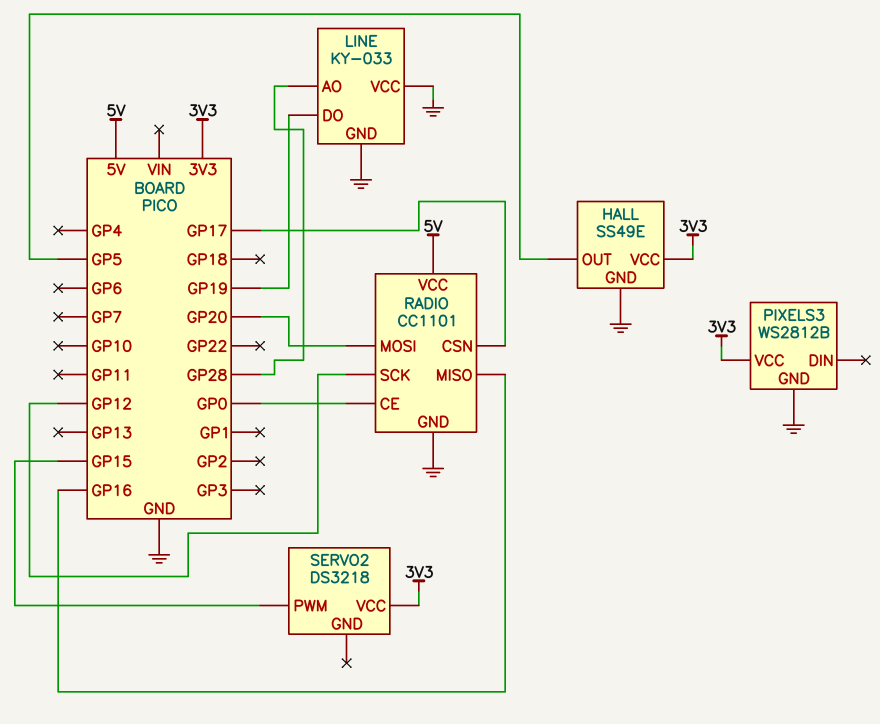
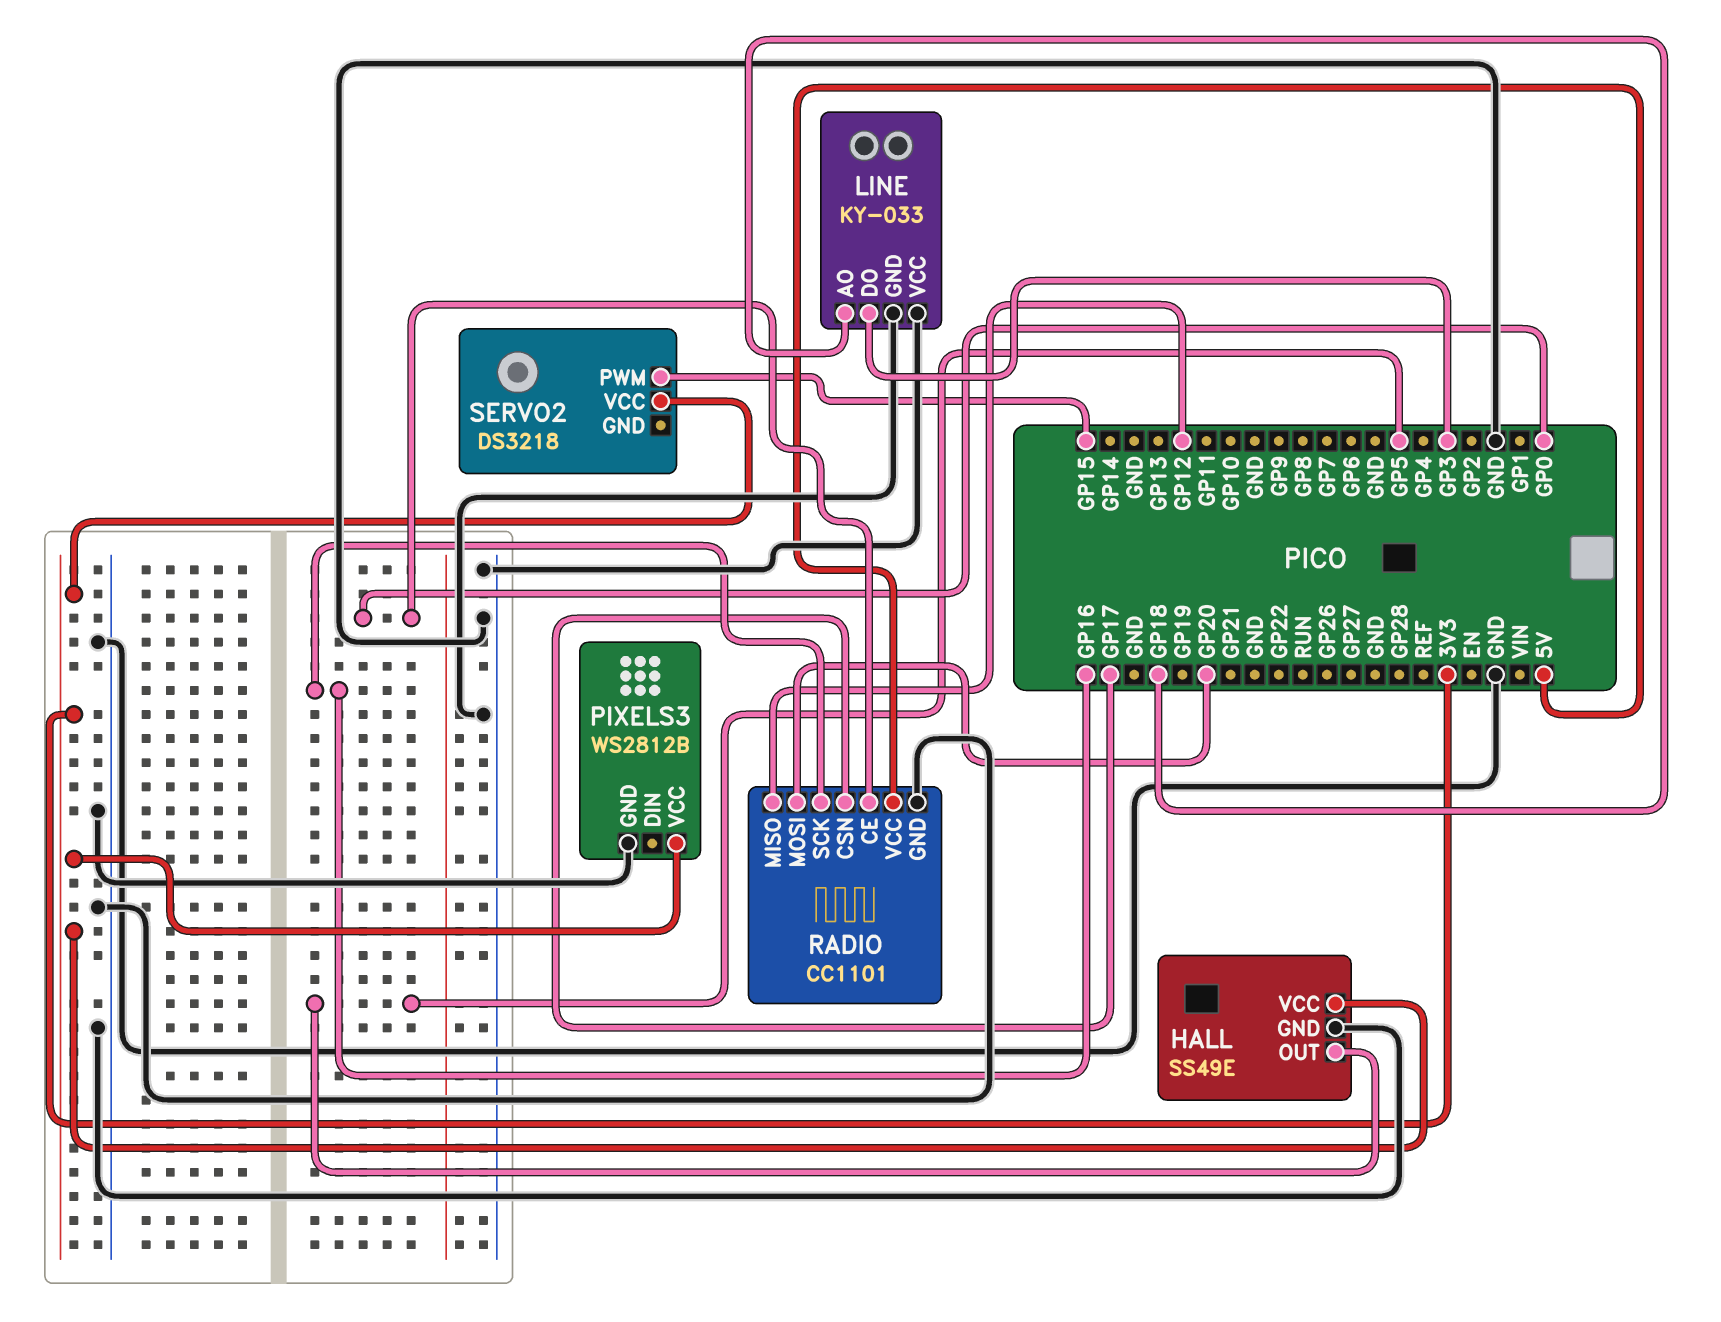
LINE pin AO: GP28 -> GP18
LINE pin DO: GP19 -> GP3
RADIO pin MISO: GP16 -> GP12
RADIO pin SCK: GP12 -> GP16

